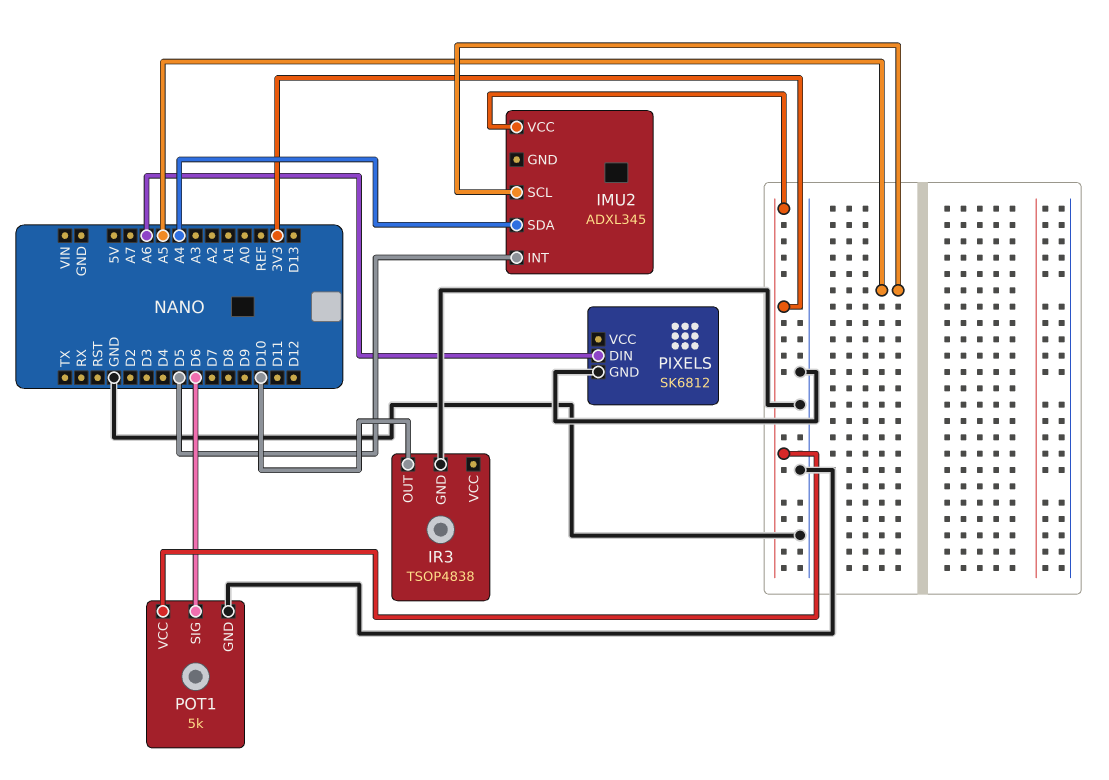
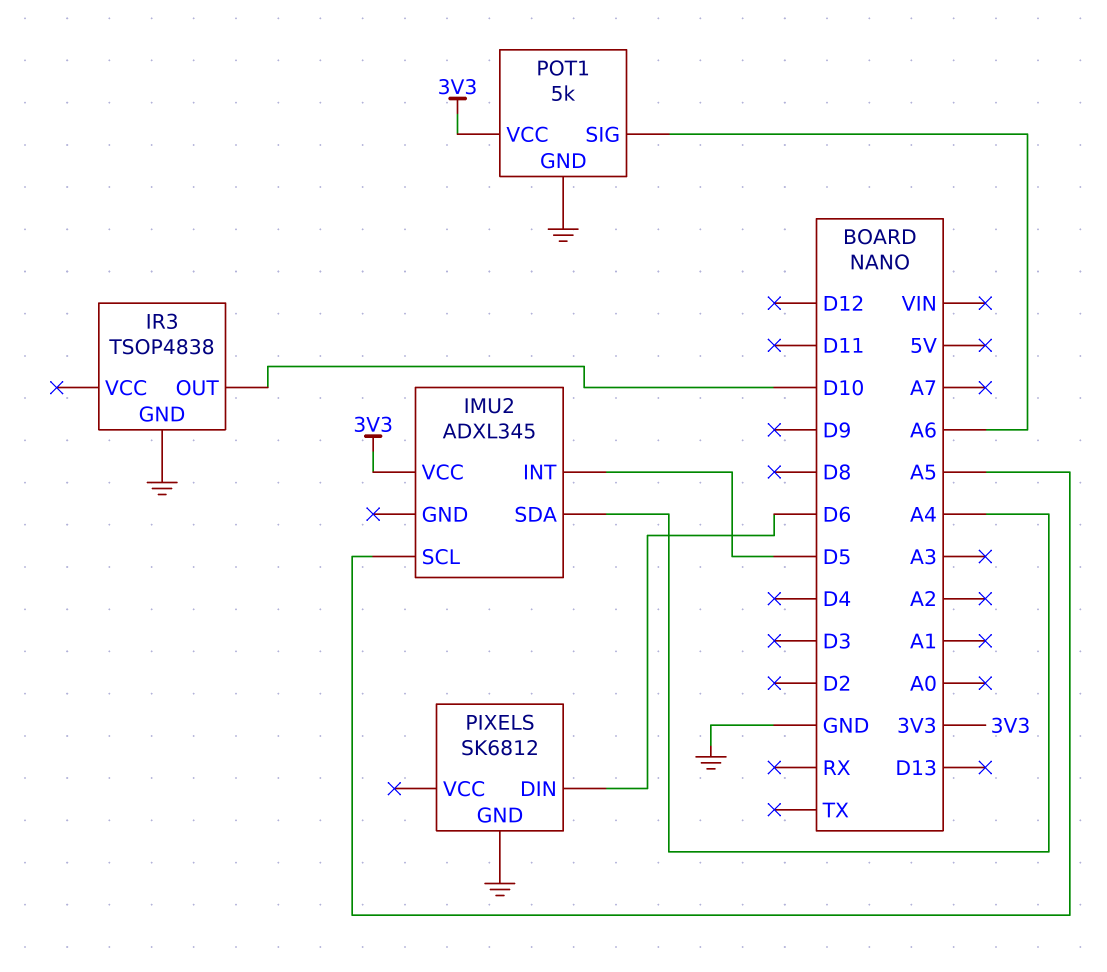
PIXELS pin DIN: A6 -> D6
POT1 pin SIG: D6 -> A6

